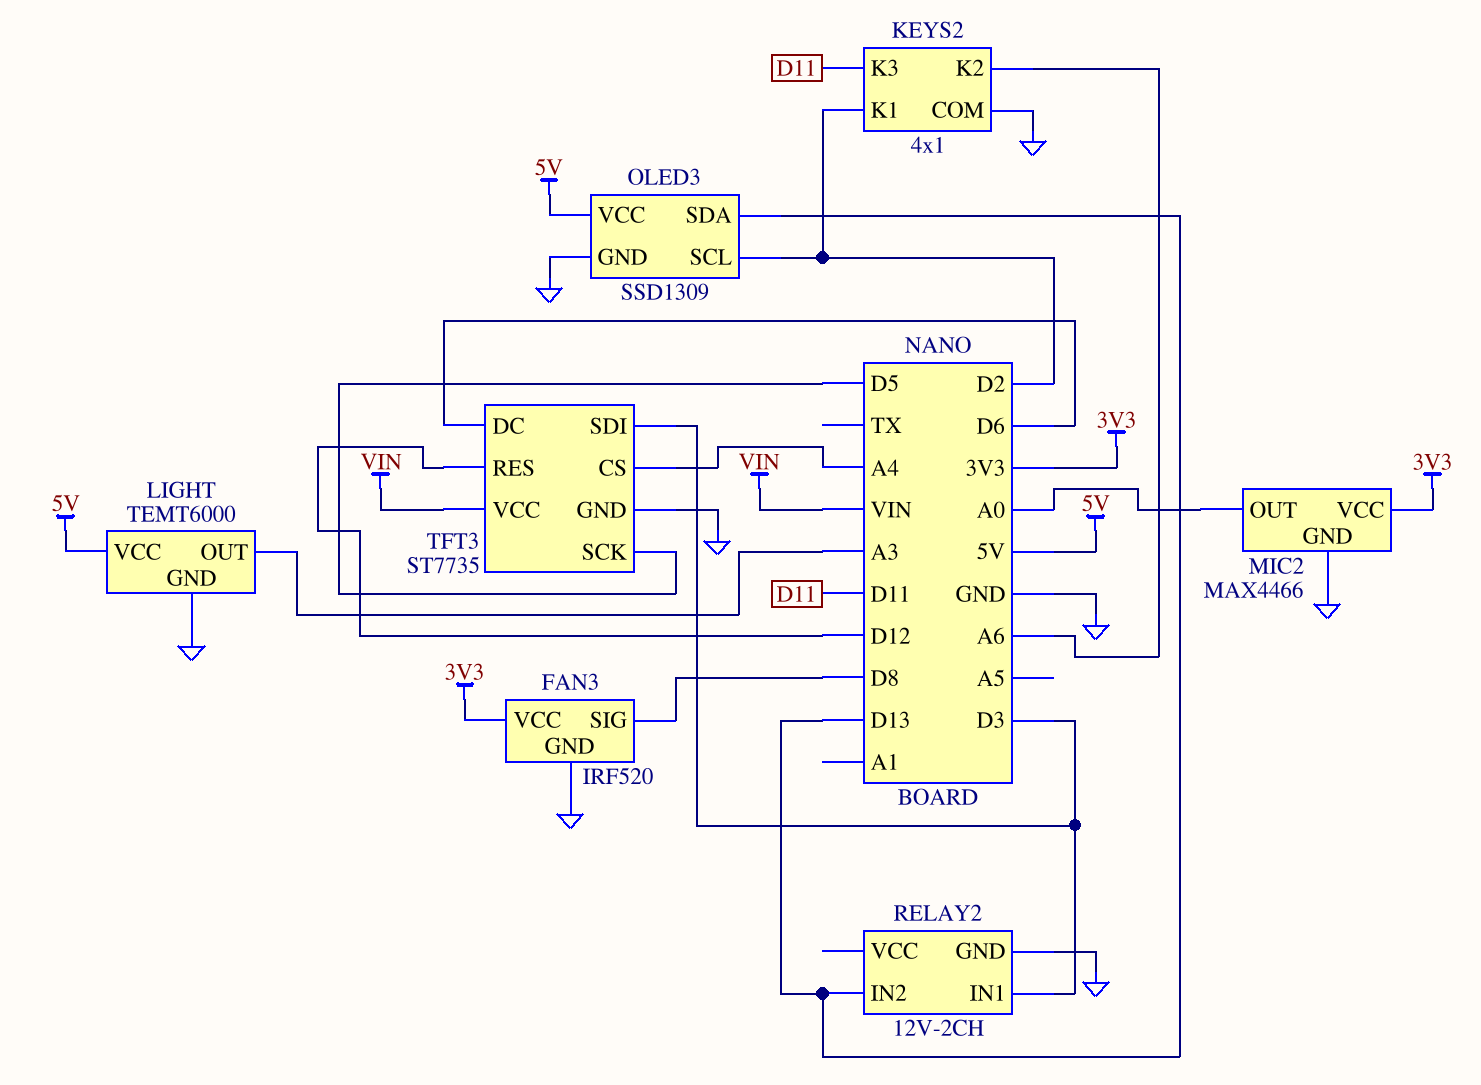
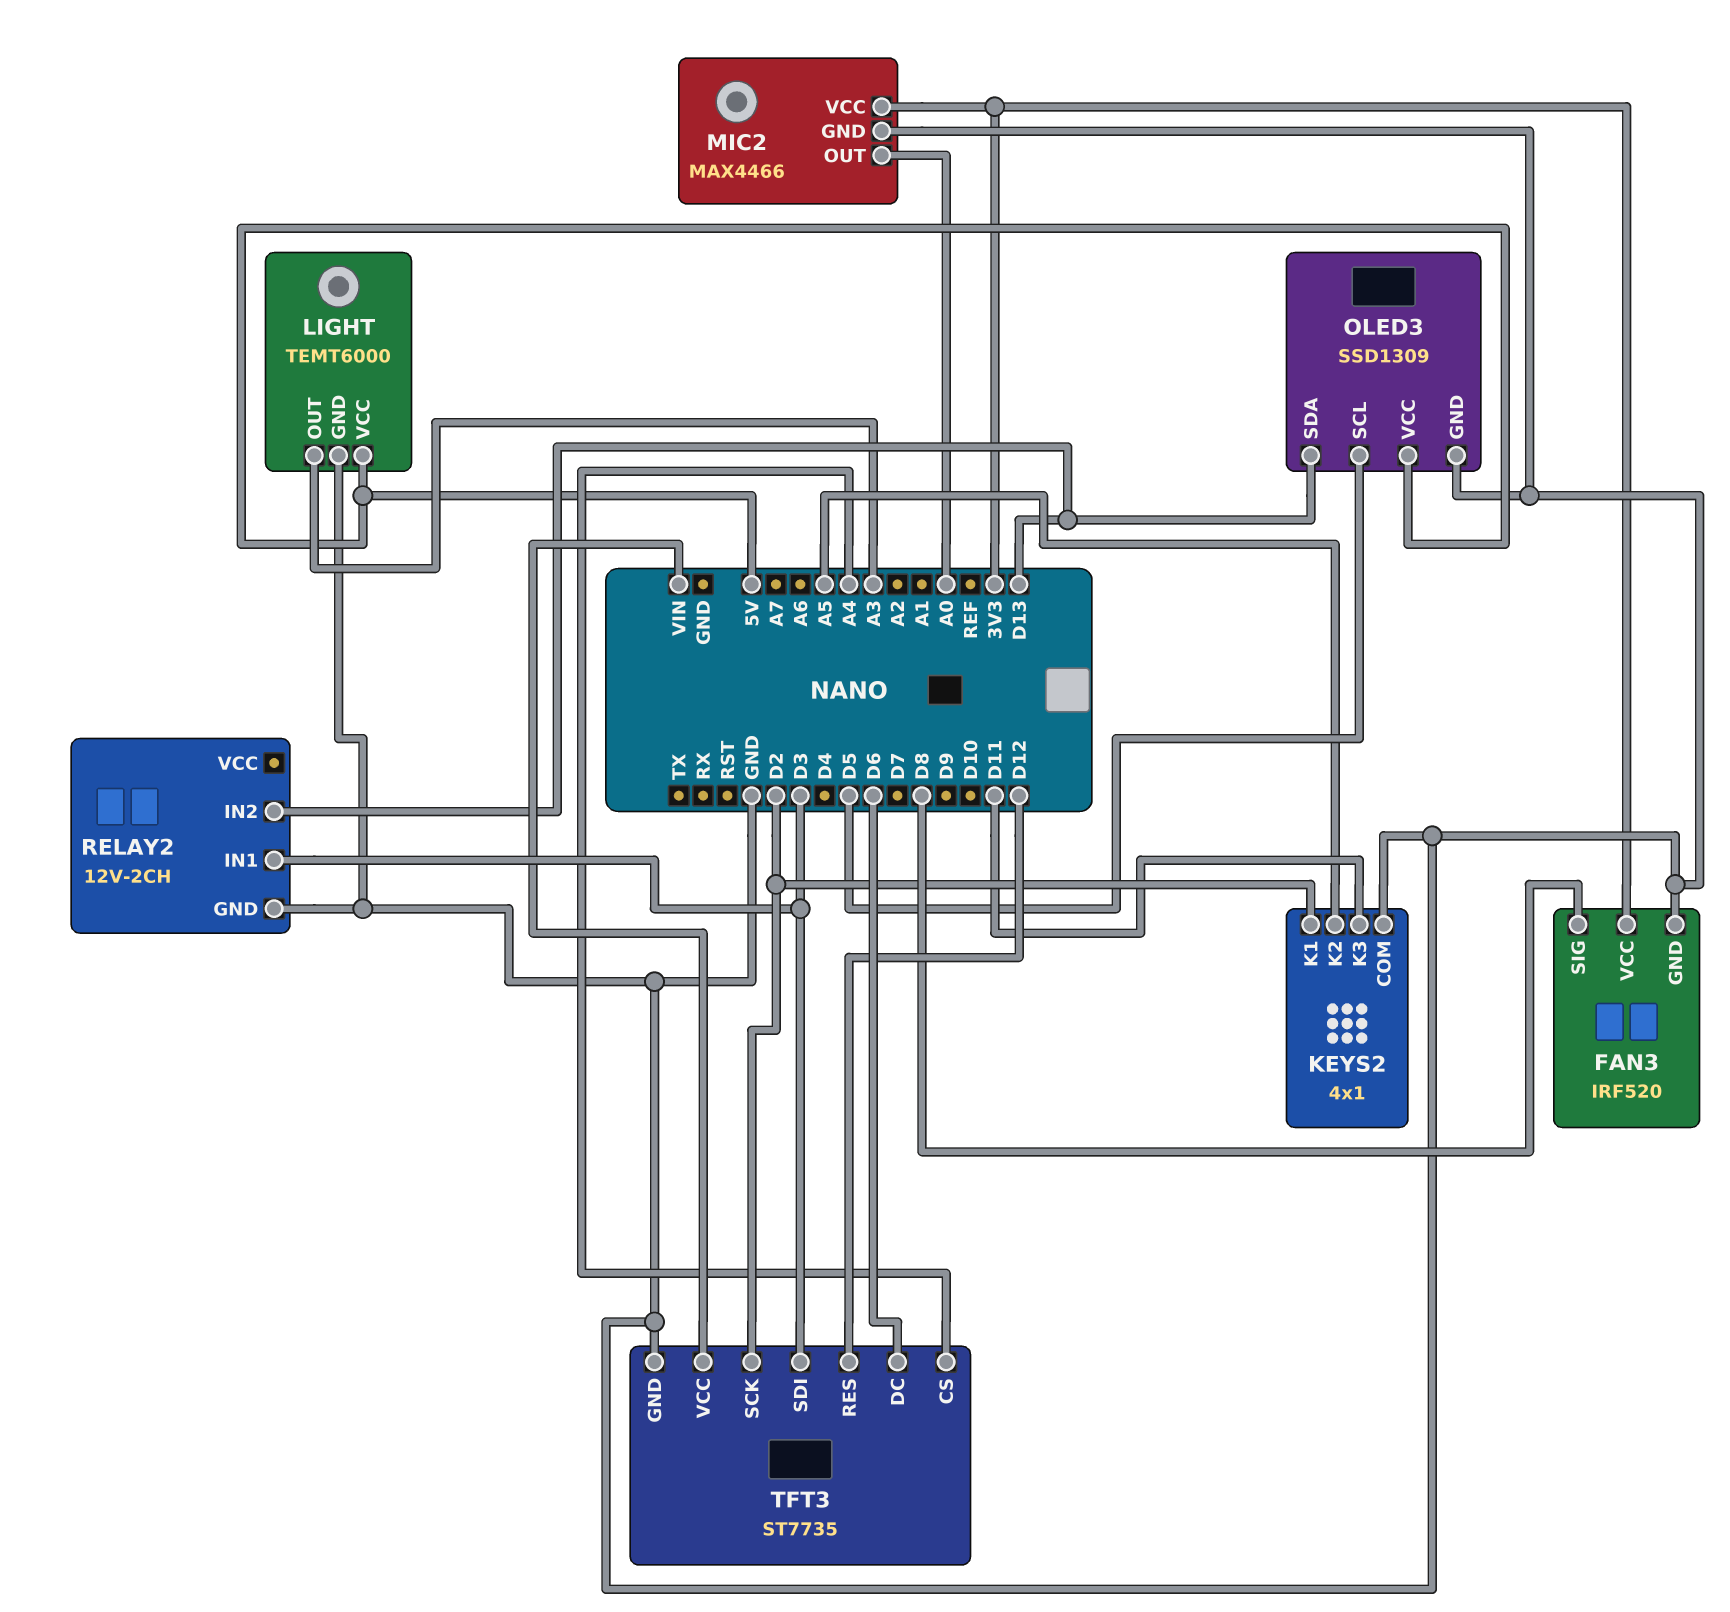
KEYS2 pin K2: A6 -> A5
OLED3 pin SCL: D2 -> D5
TFT3 pin SCK: D5 -> D2

